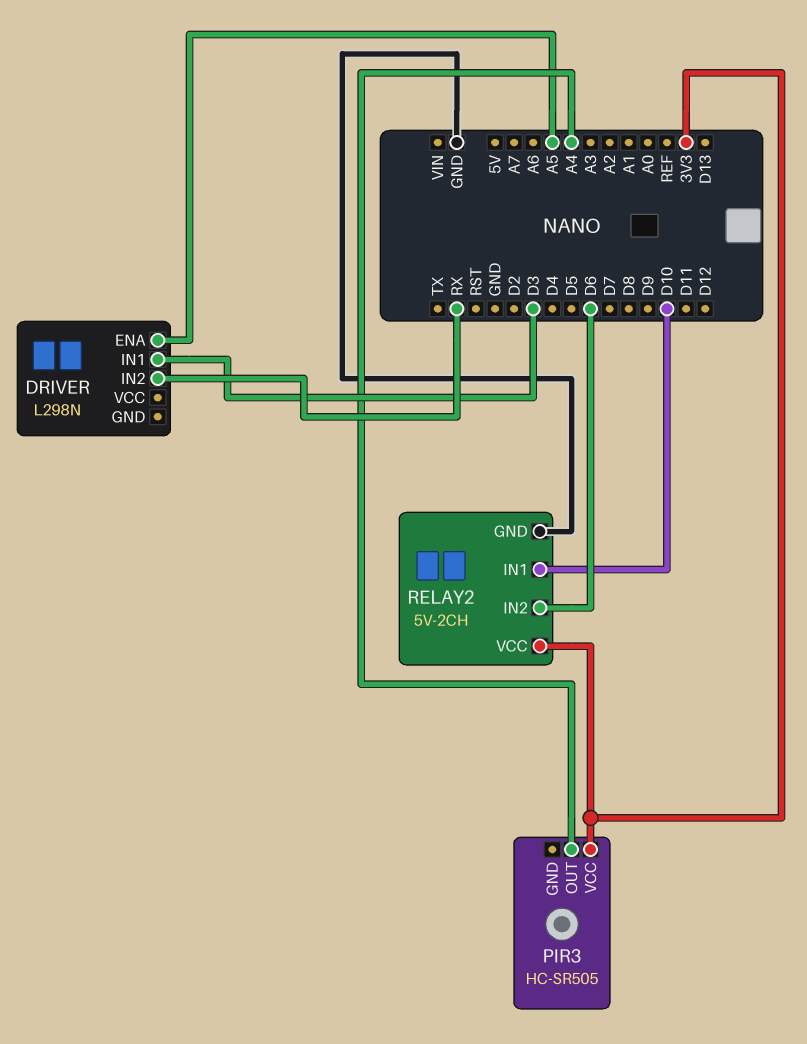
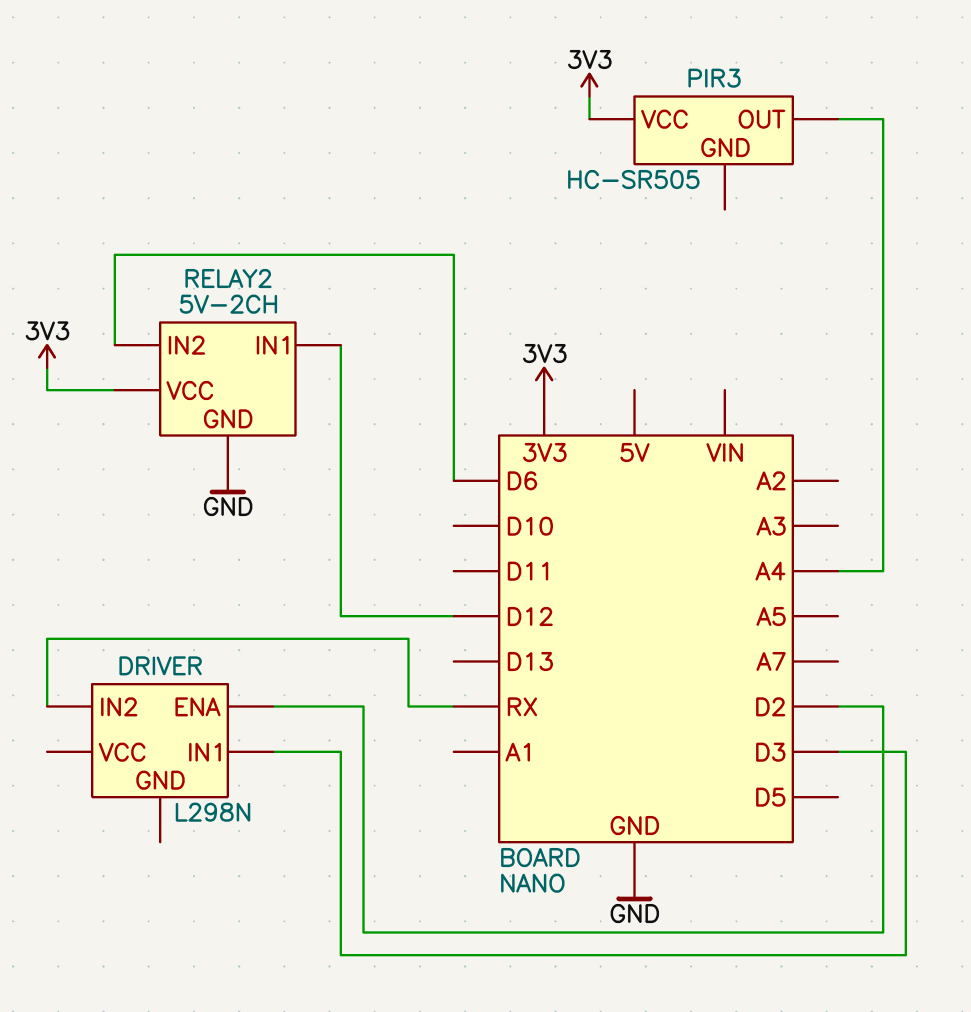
DRIVER pin ENA: A5 -> D2
RELAY2 pin IN1: D10 -> D12

